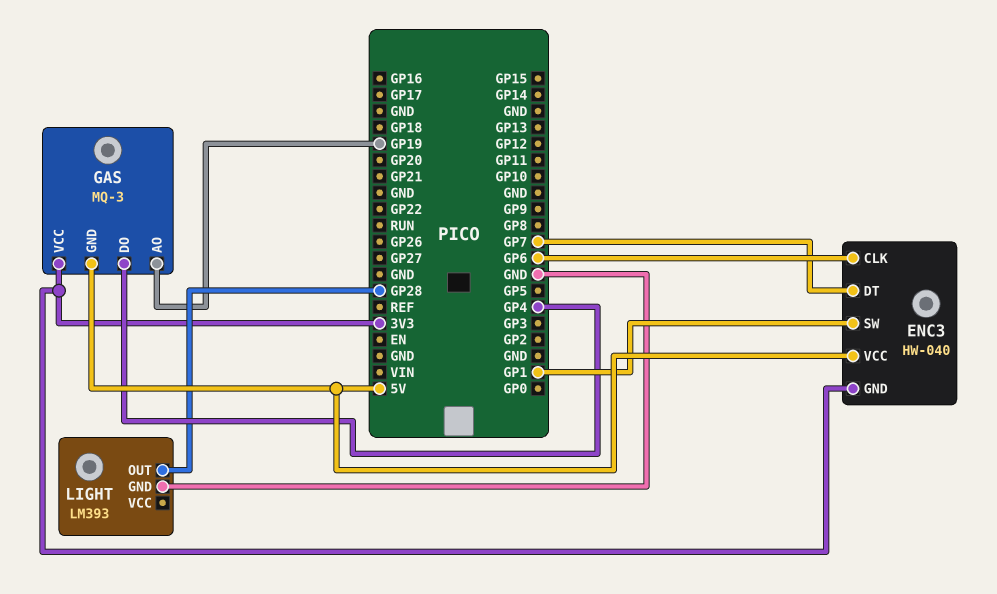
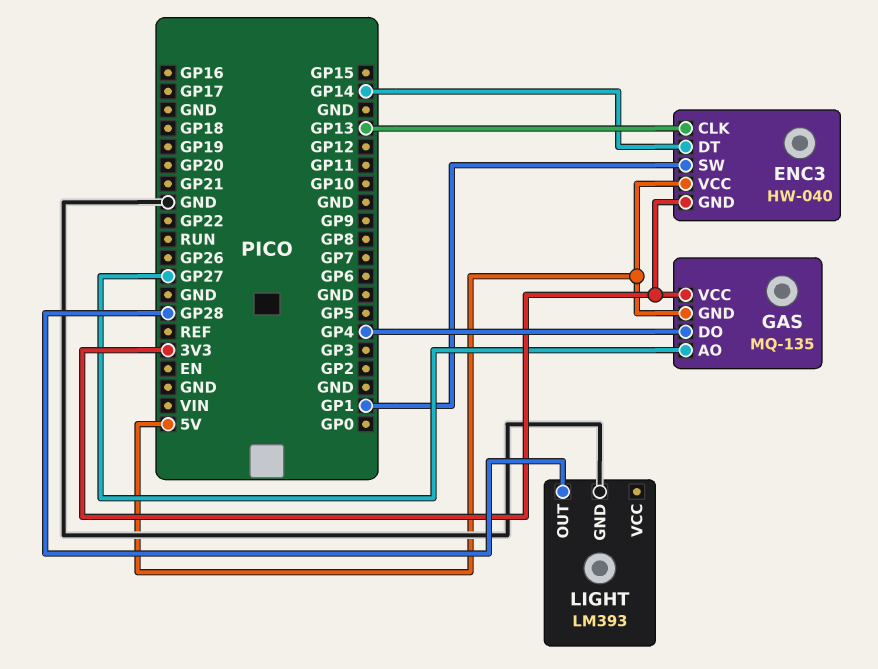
ENC3 pin CLK: GP6 -> GP13
ENC3 pin DT: GP7 -> GP14
GAS: MQ-3 -> MQ-135
GAS pin AO: GP19 -> GP27

